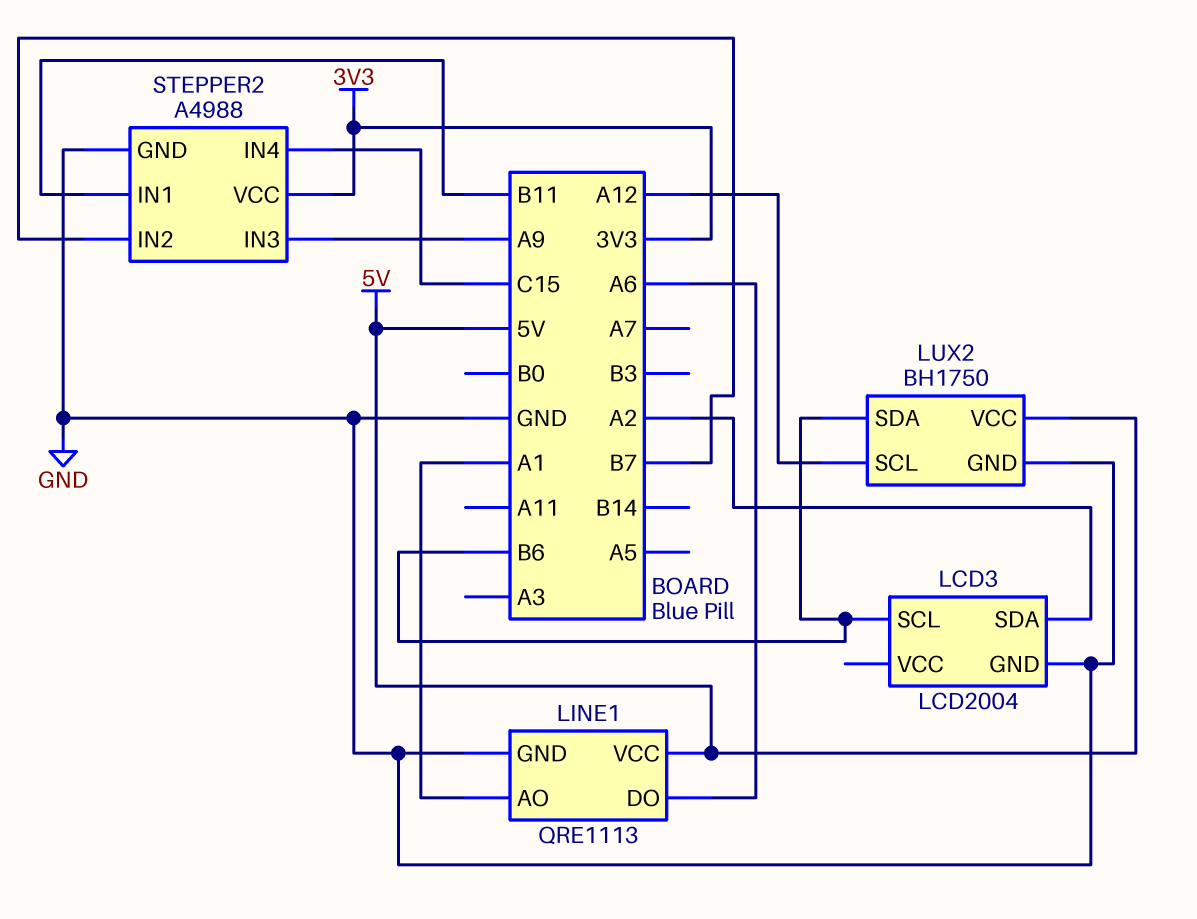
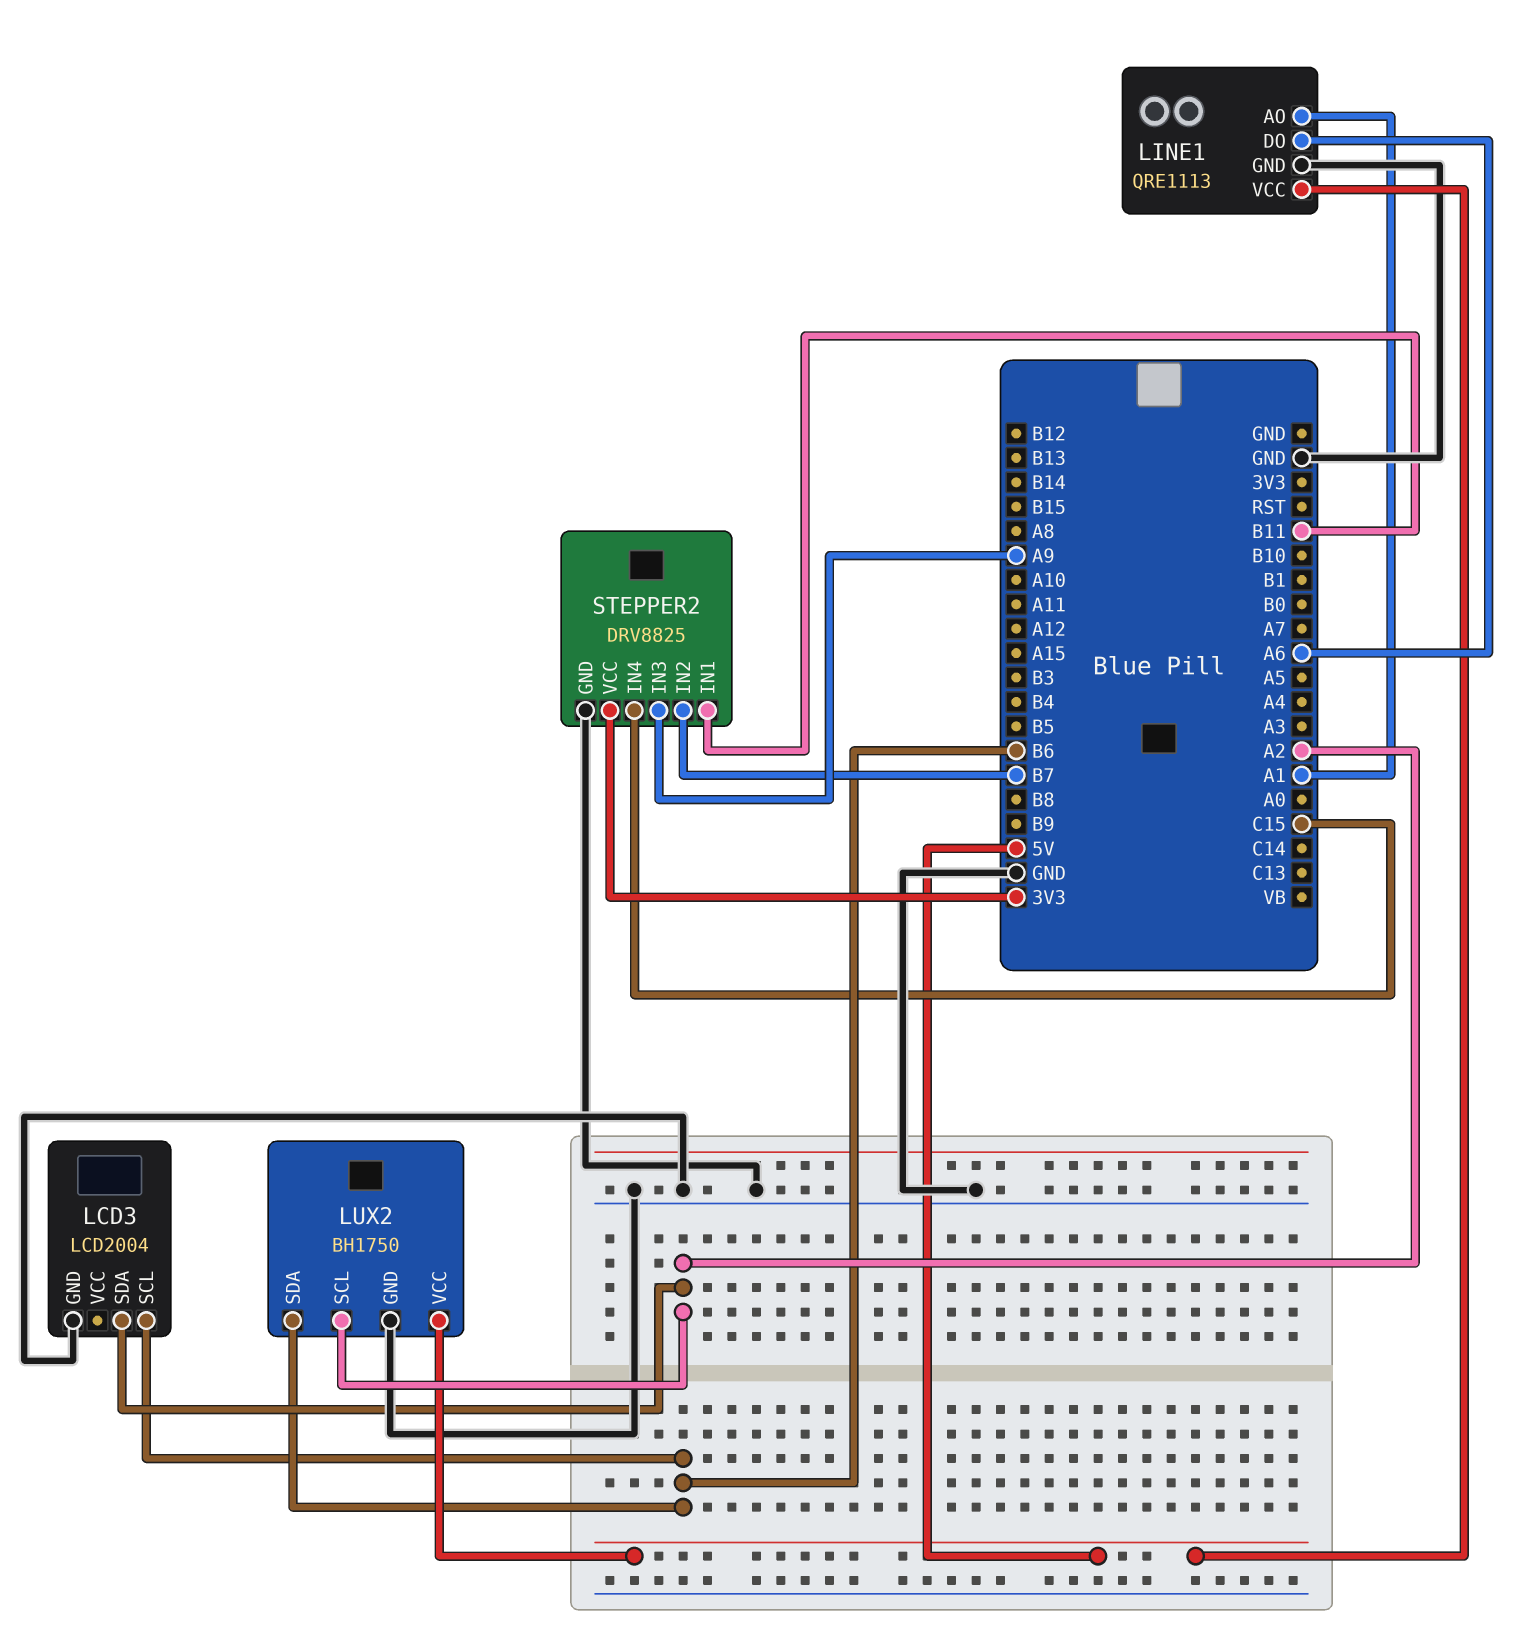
LUX2 pin SCL: A12 -> A2
STEPPER2: A4988 -> DRV8825

